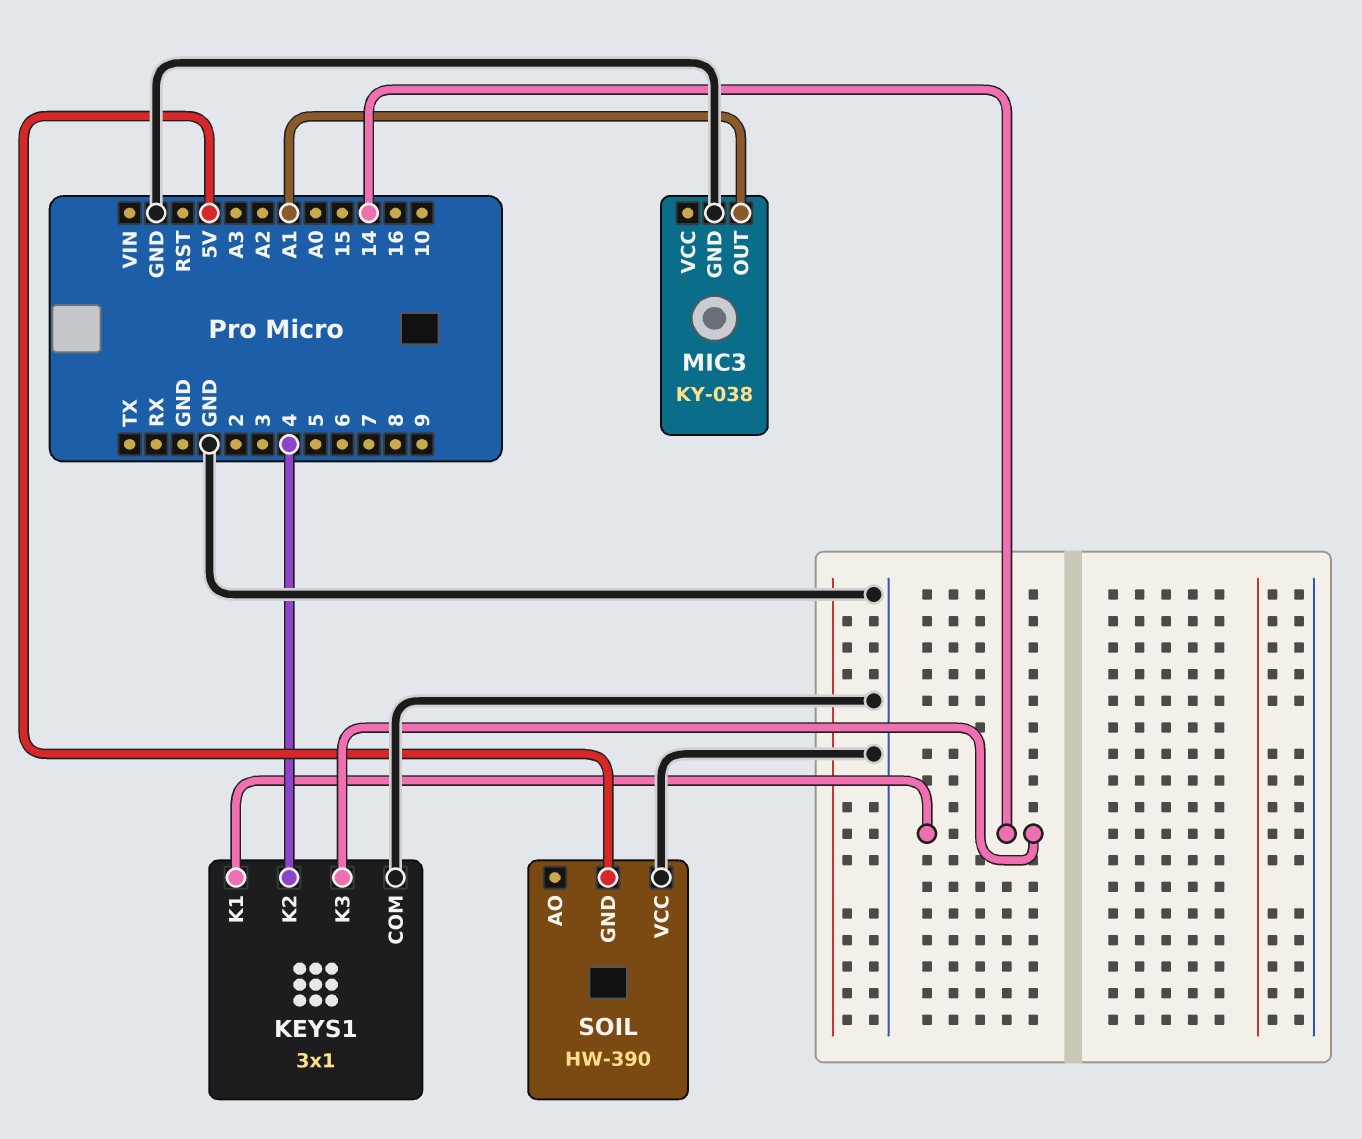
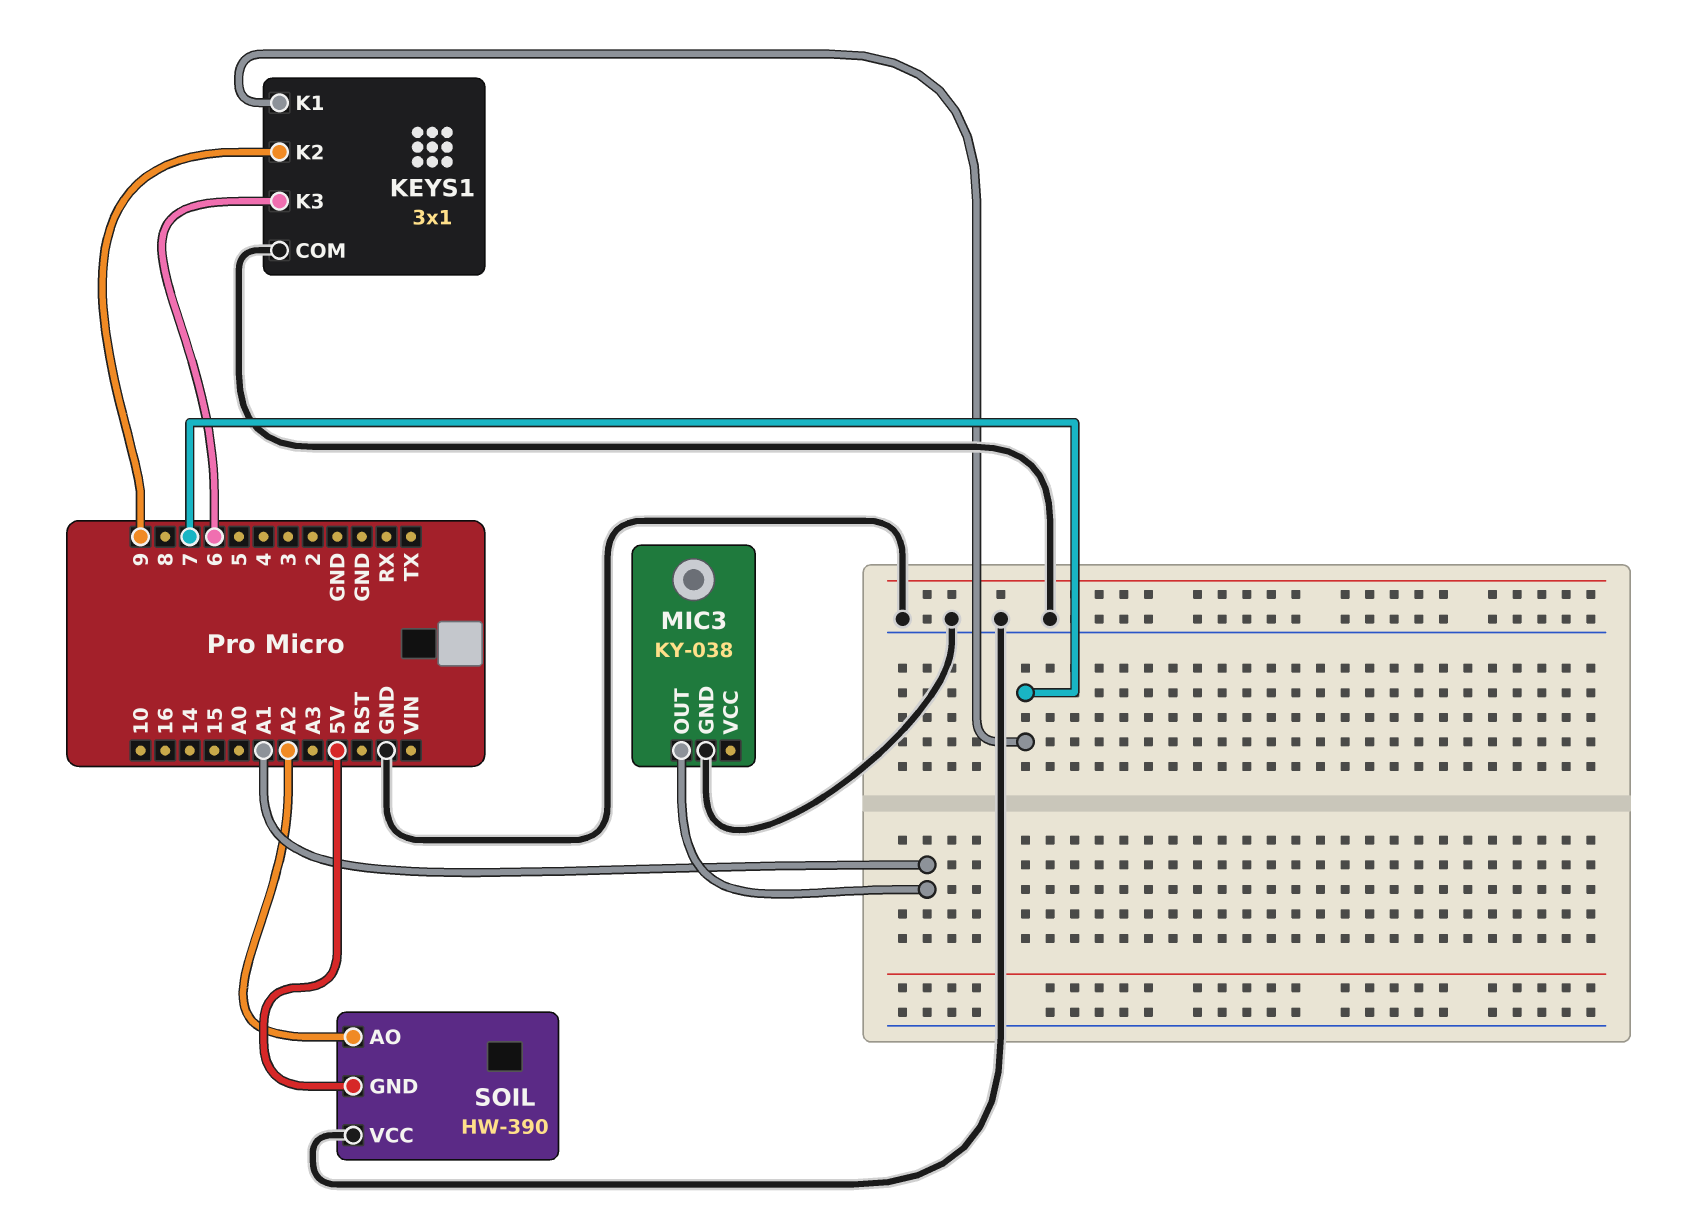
KEYS1 pin K1: 14 -> 7
KEYS1 pin K2: 4 -> 9
KEYS1 pin K3: 14 -> 6
SOIL pin AO: none -> A2

